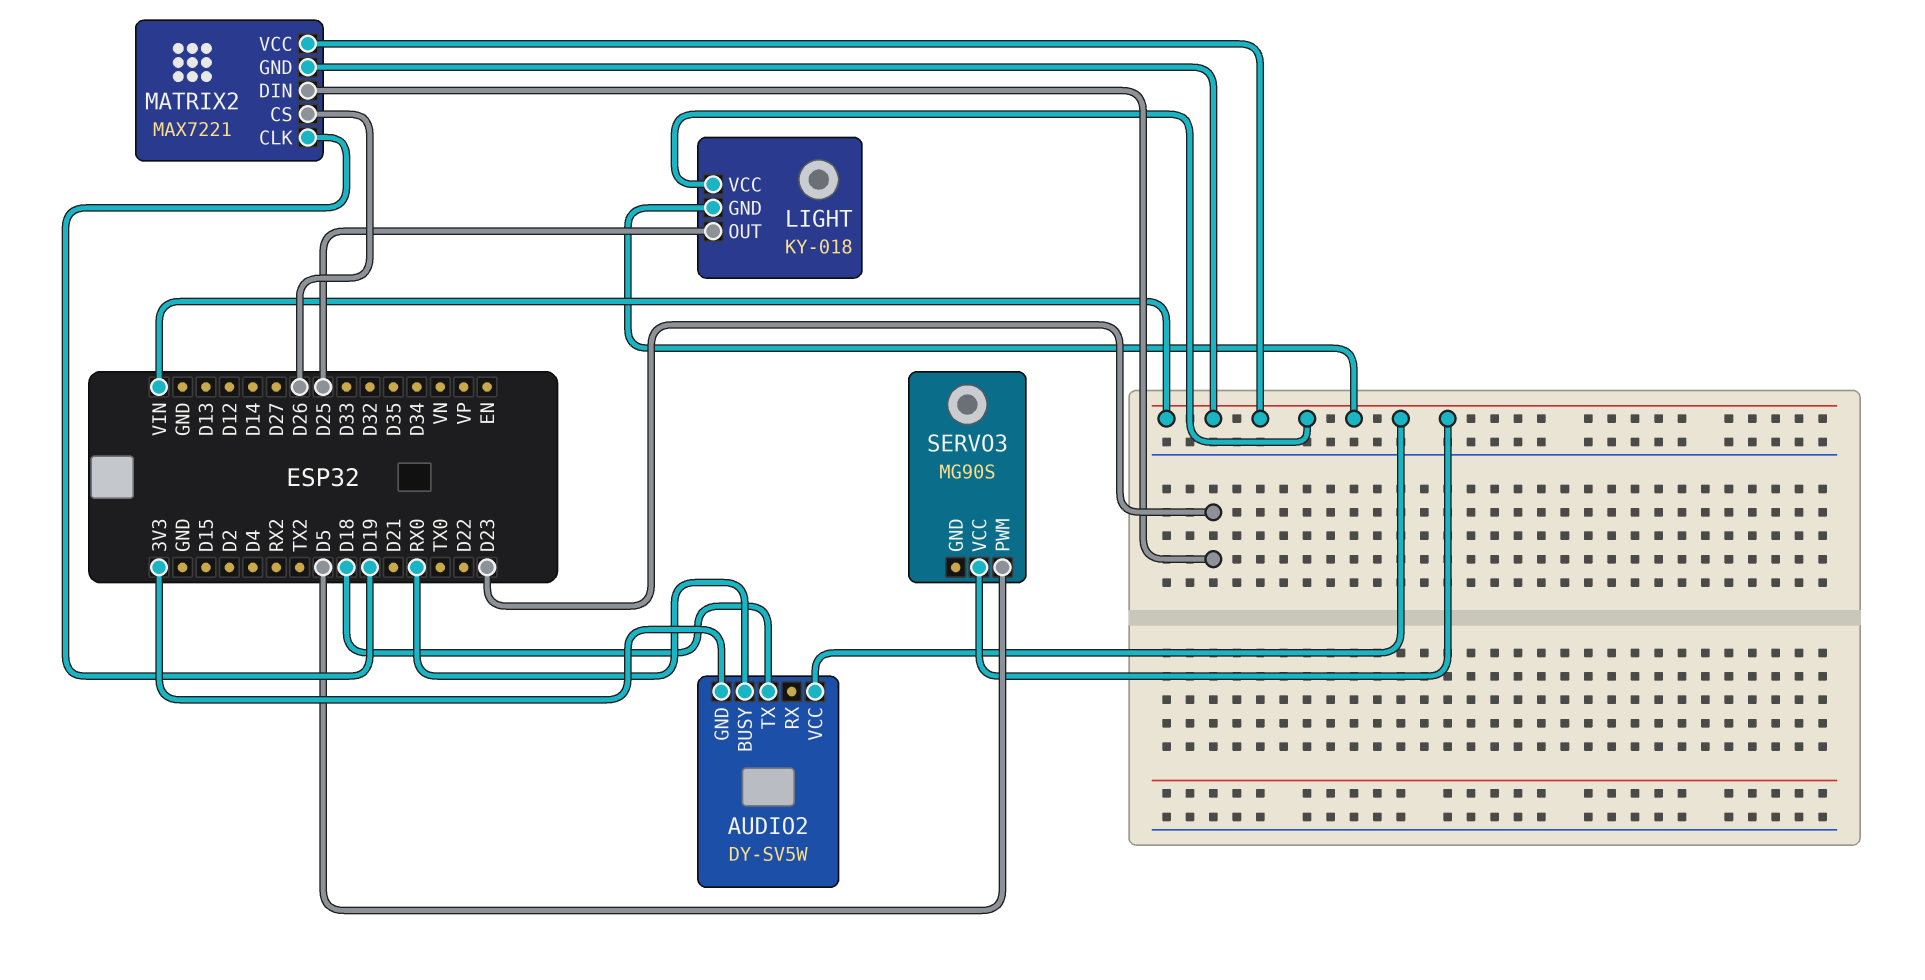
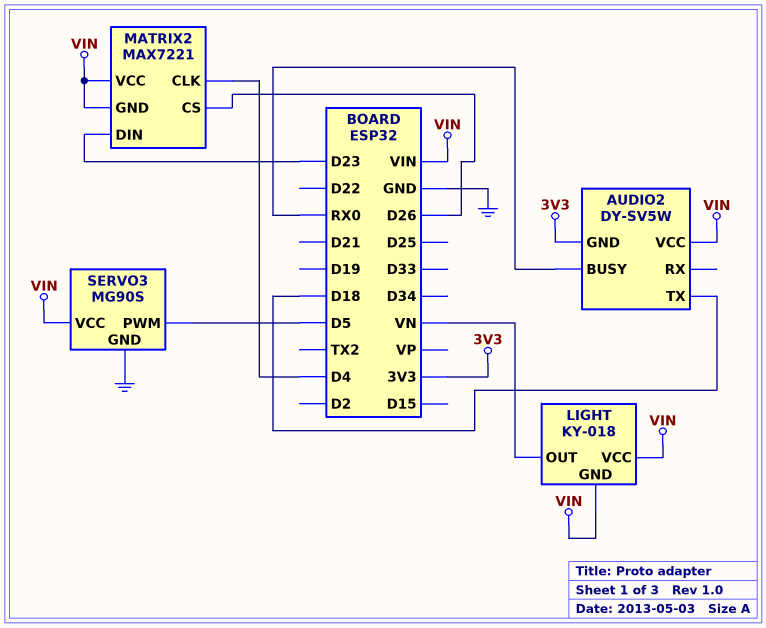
LIGHT pin OUT: D25 -> VN
MATRIX2 pin CLK: D19 -> D4
SERVO3 pin GND: none -> GND

